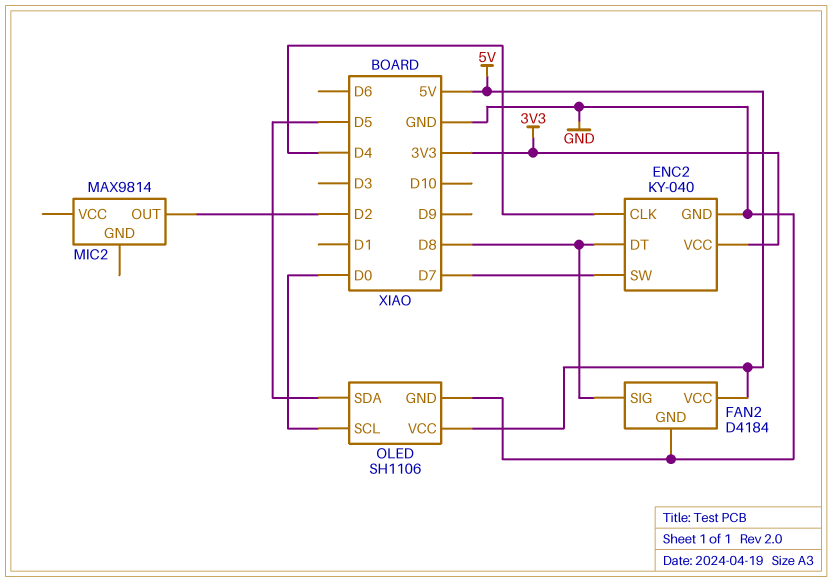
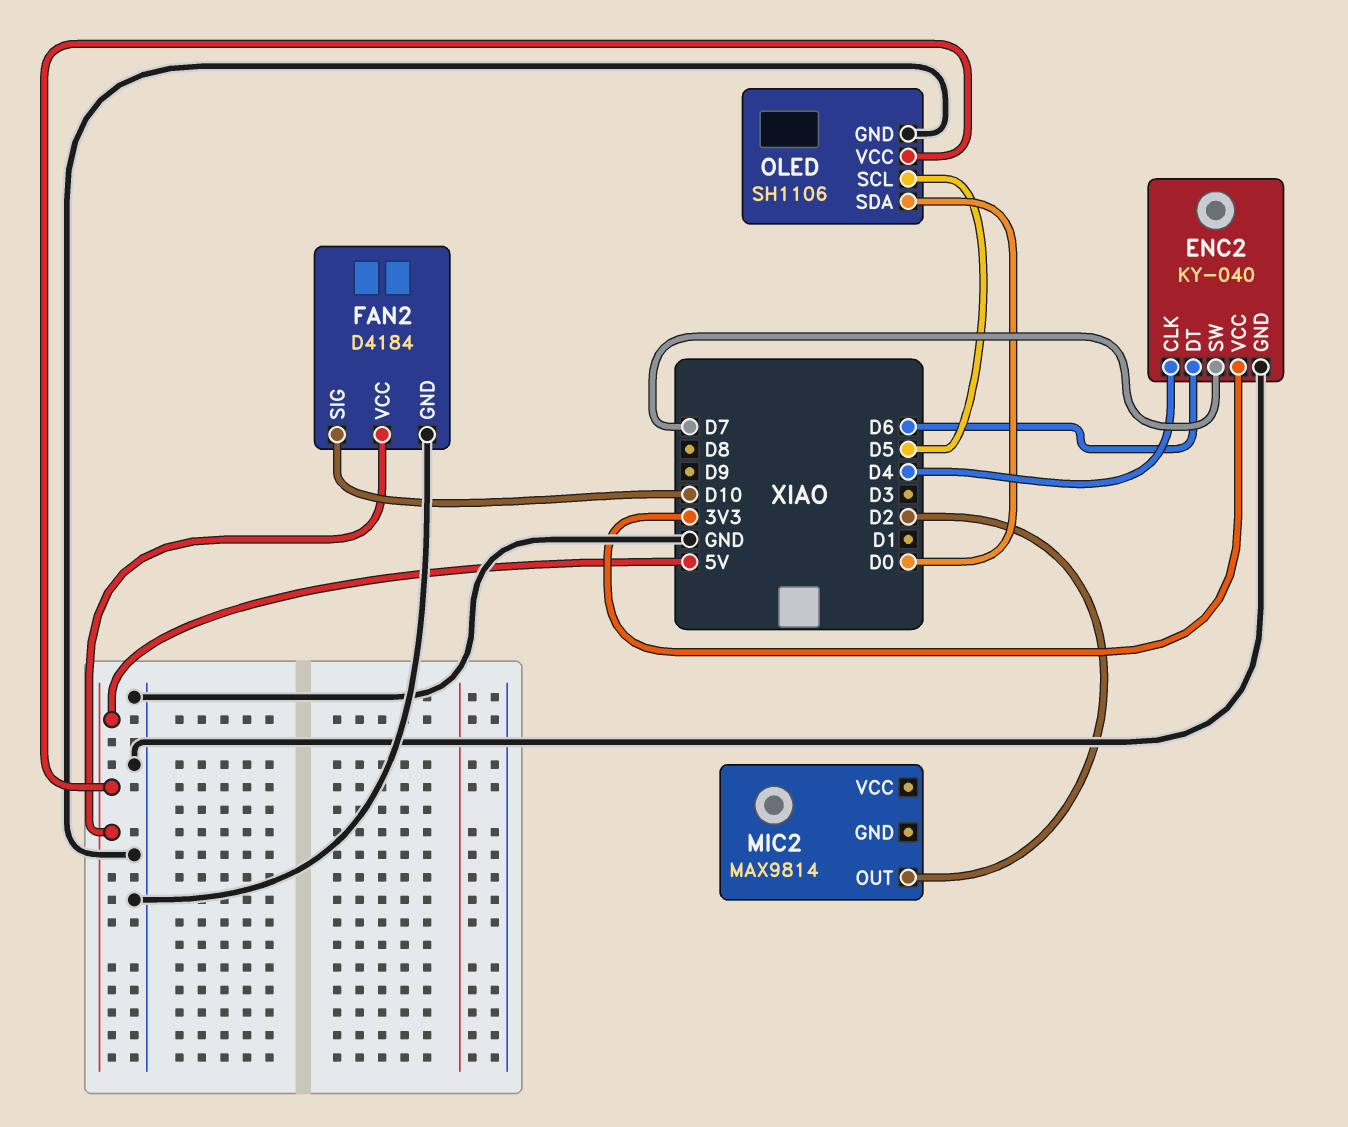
ENC2 pin DT: D8 -> D6
FAN2 pin SIG: D8 -> D10
OLED pin SCL: D0 -> D5
OLED pin SDA: D5 -> D0

